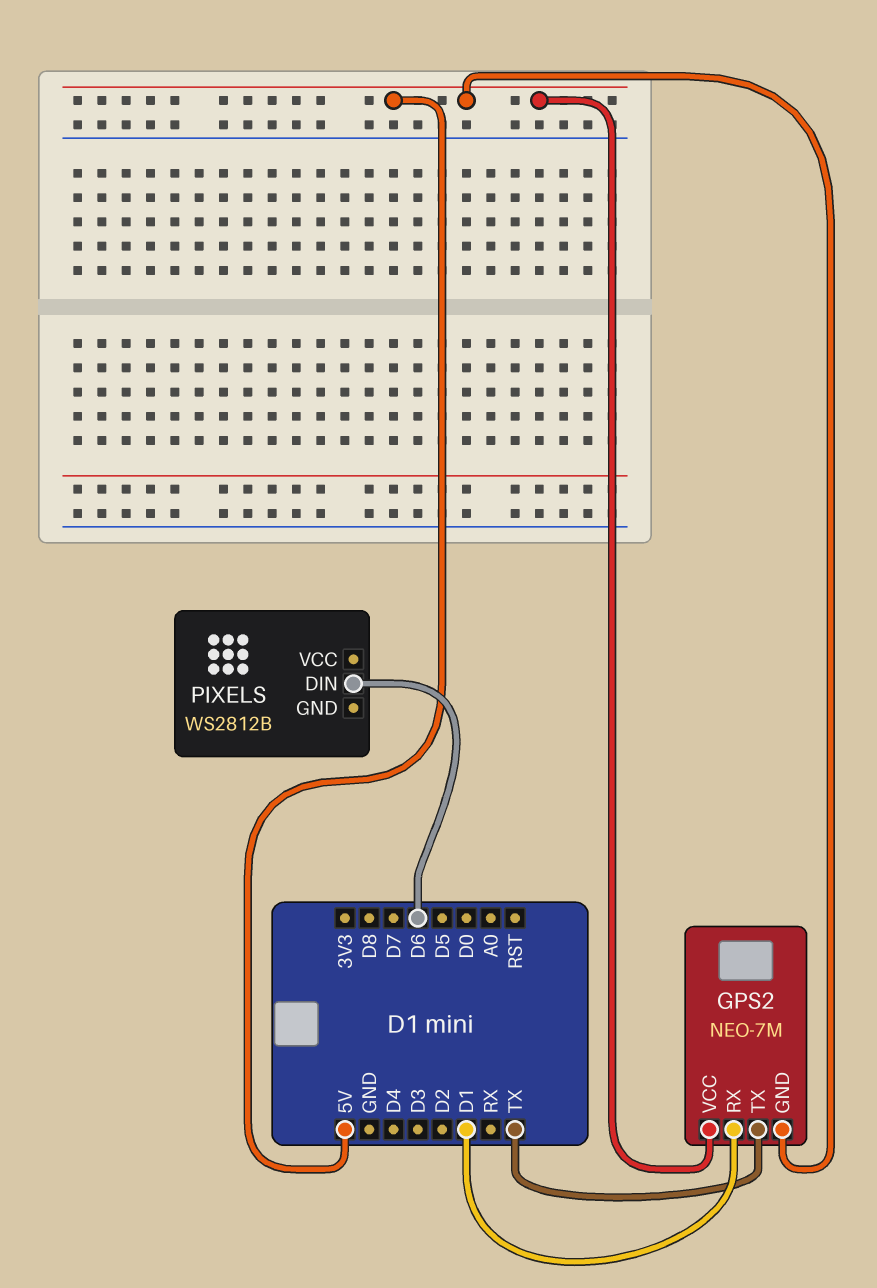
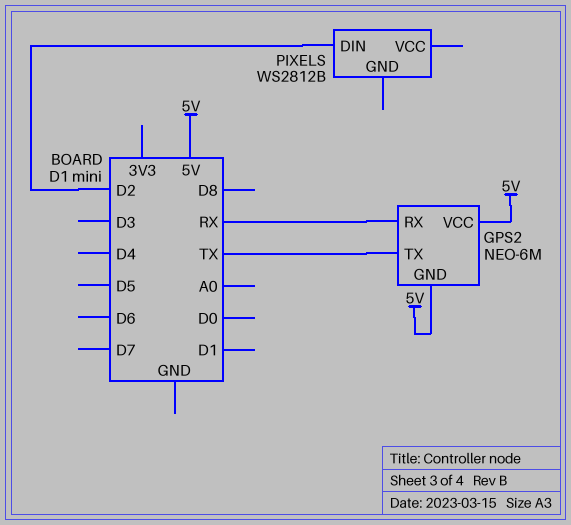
GPS2: NEO-7M -> NEO-6M
GPS2 pin RX: D1 -> RX
PIXELS pin DIN: D6 -> D2

